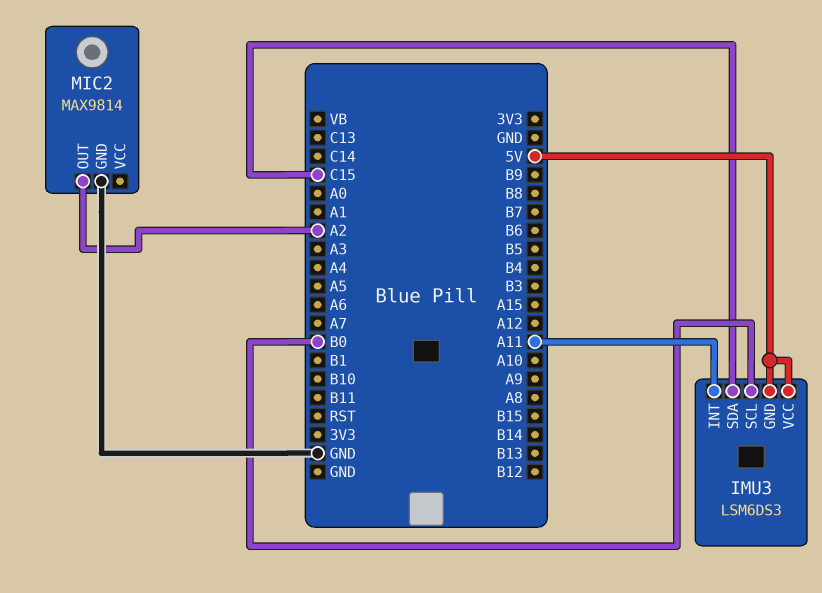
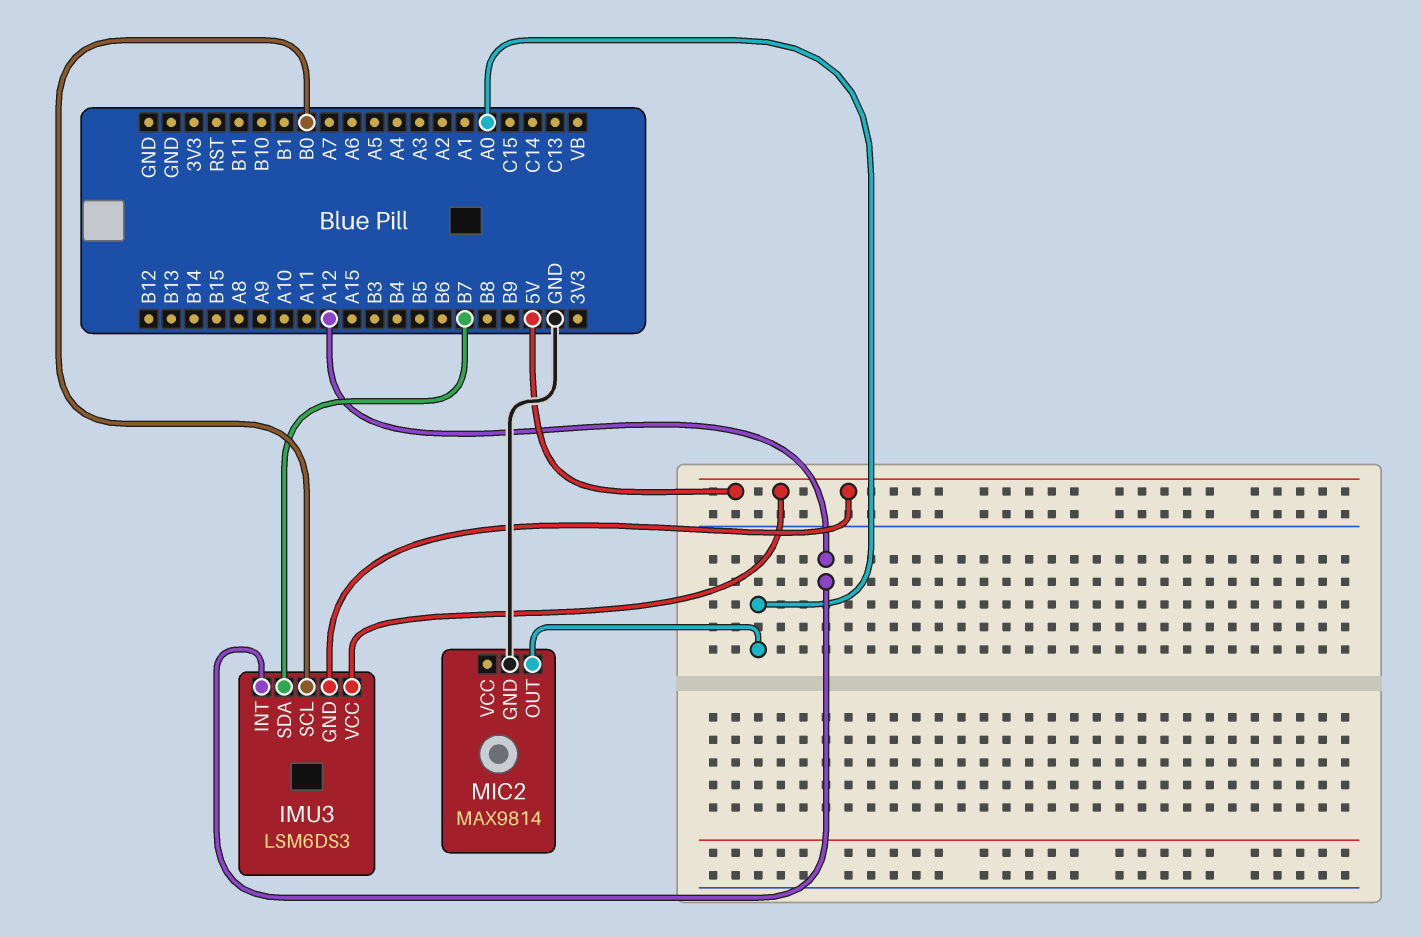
IMU3 pin INT: A11 -> A12
IMU3 pin SDA: C15 -> B7
MIC2 pin OUT: A2 -> A0

